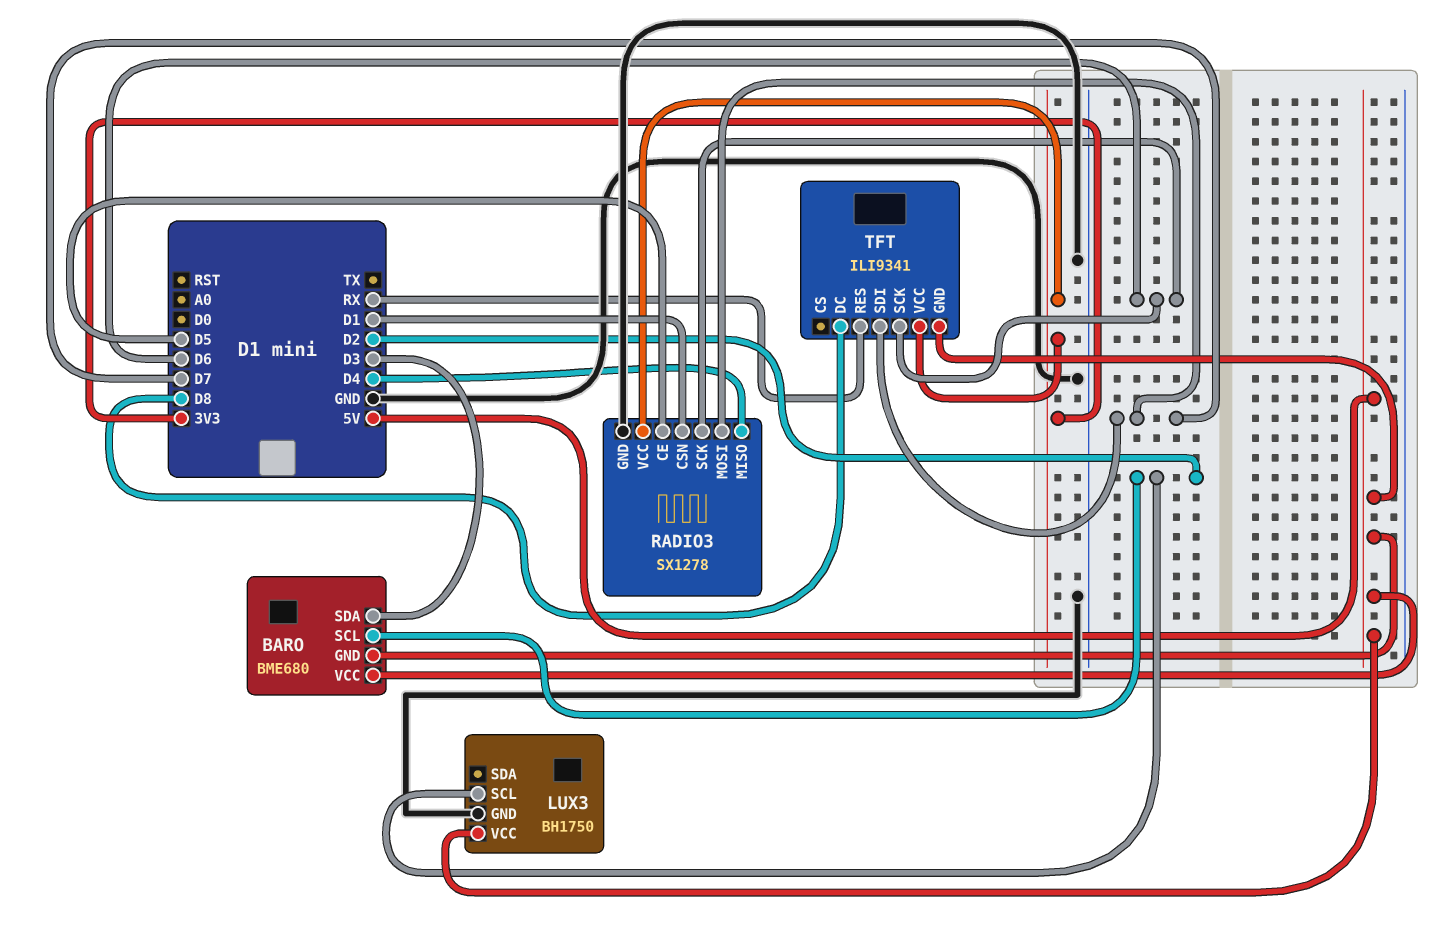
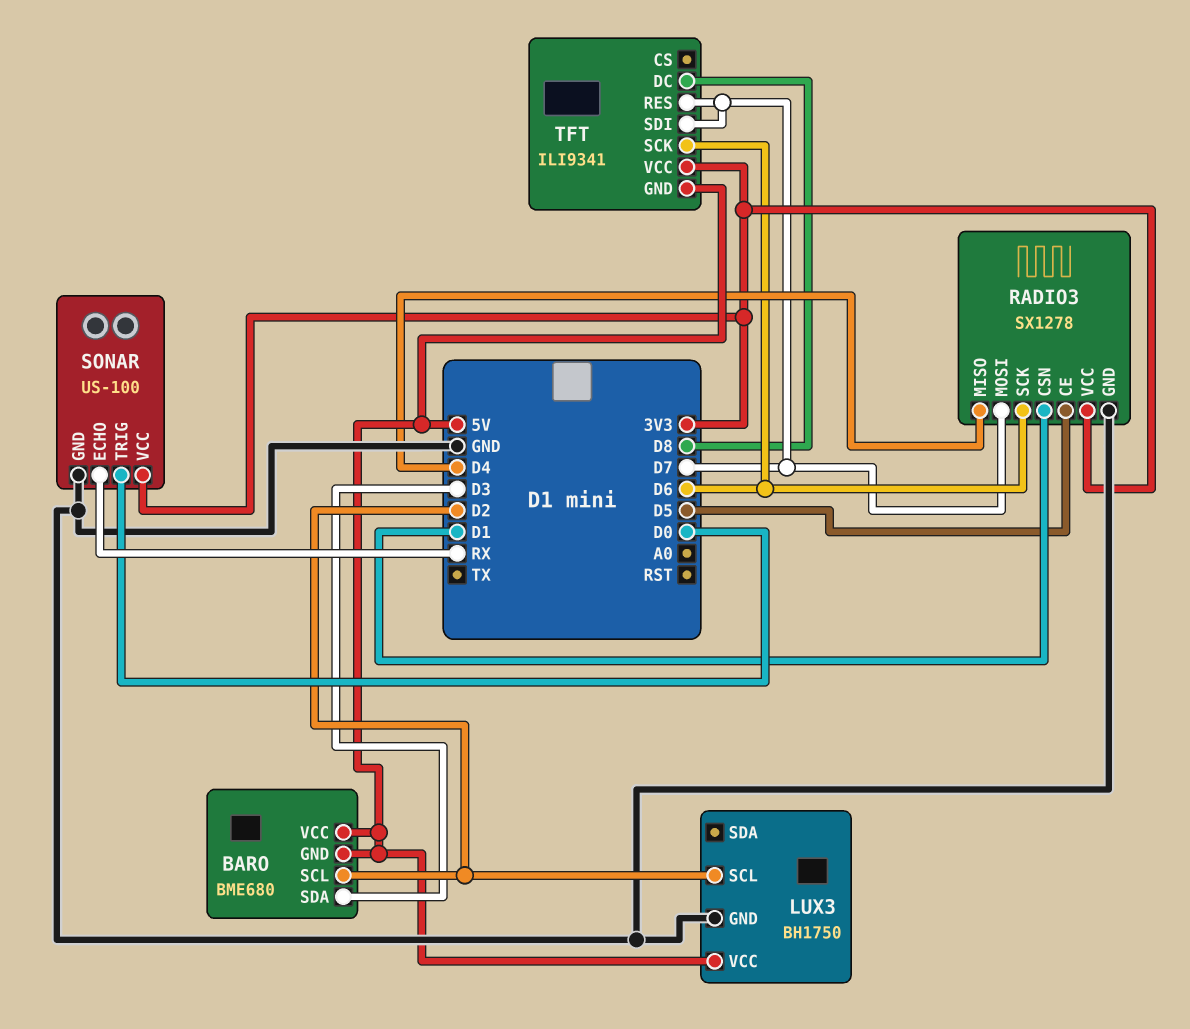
SONAR: none -> US-100
SONAR pin ECHO: none -> RX
SONAR pin GND: none -> GND
SONAR pin TRIG: none -> D0
SONAR pin VCC: none -> 3V3
TFT pin RES: RX -> D7

